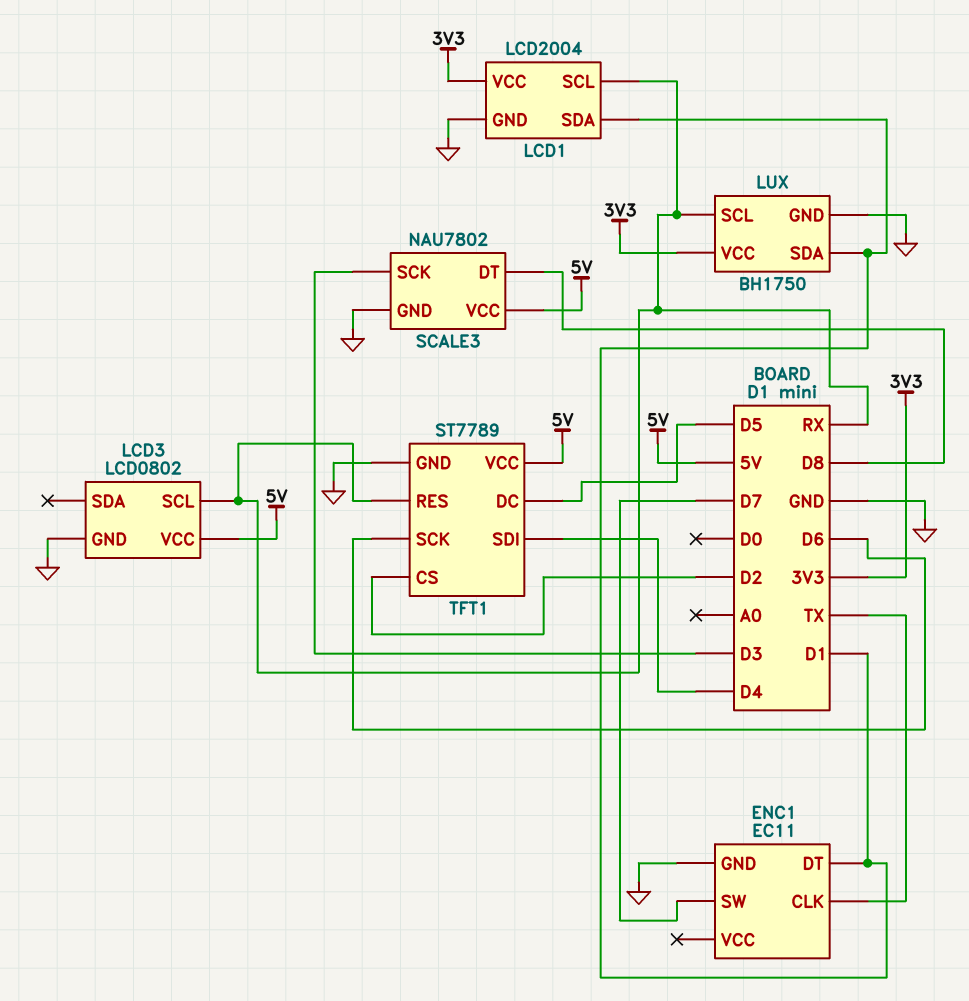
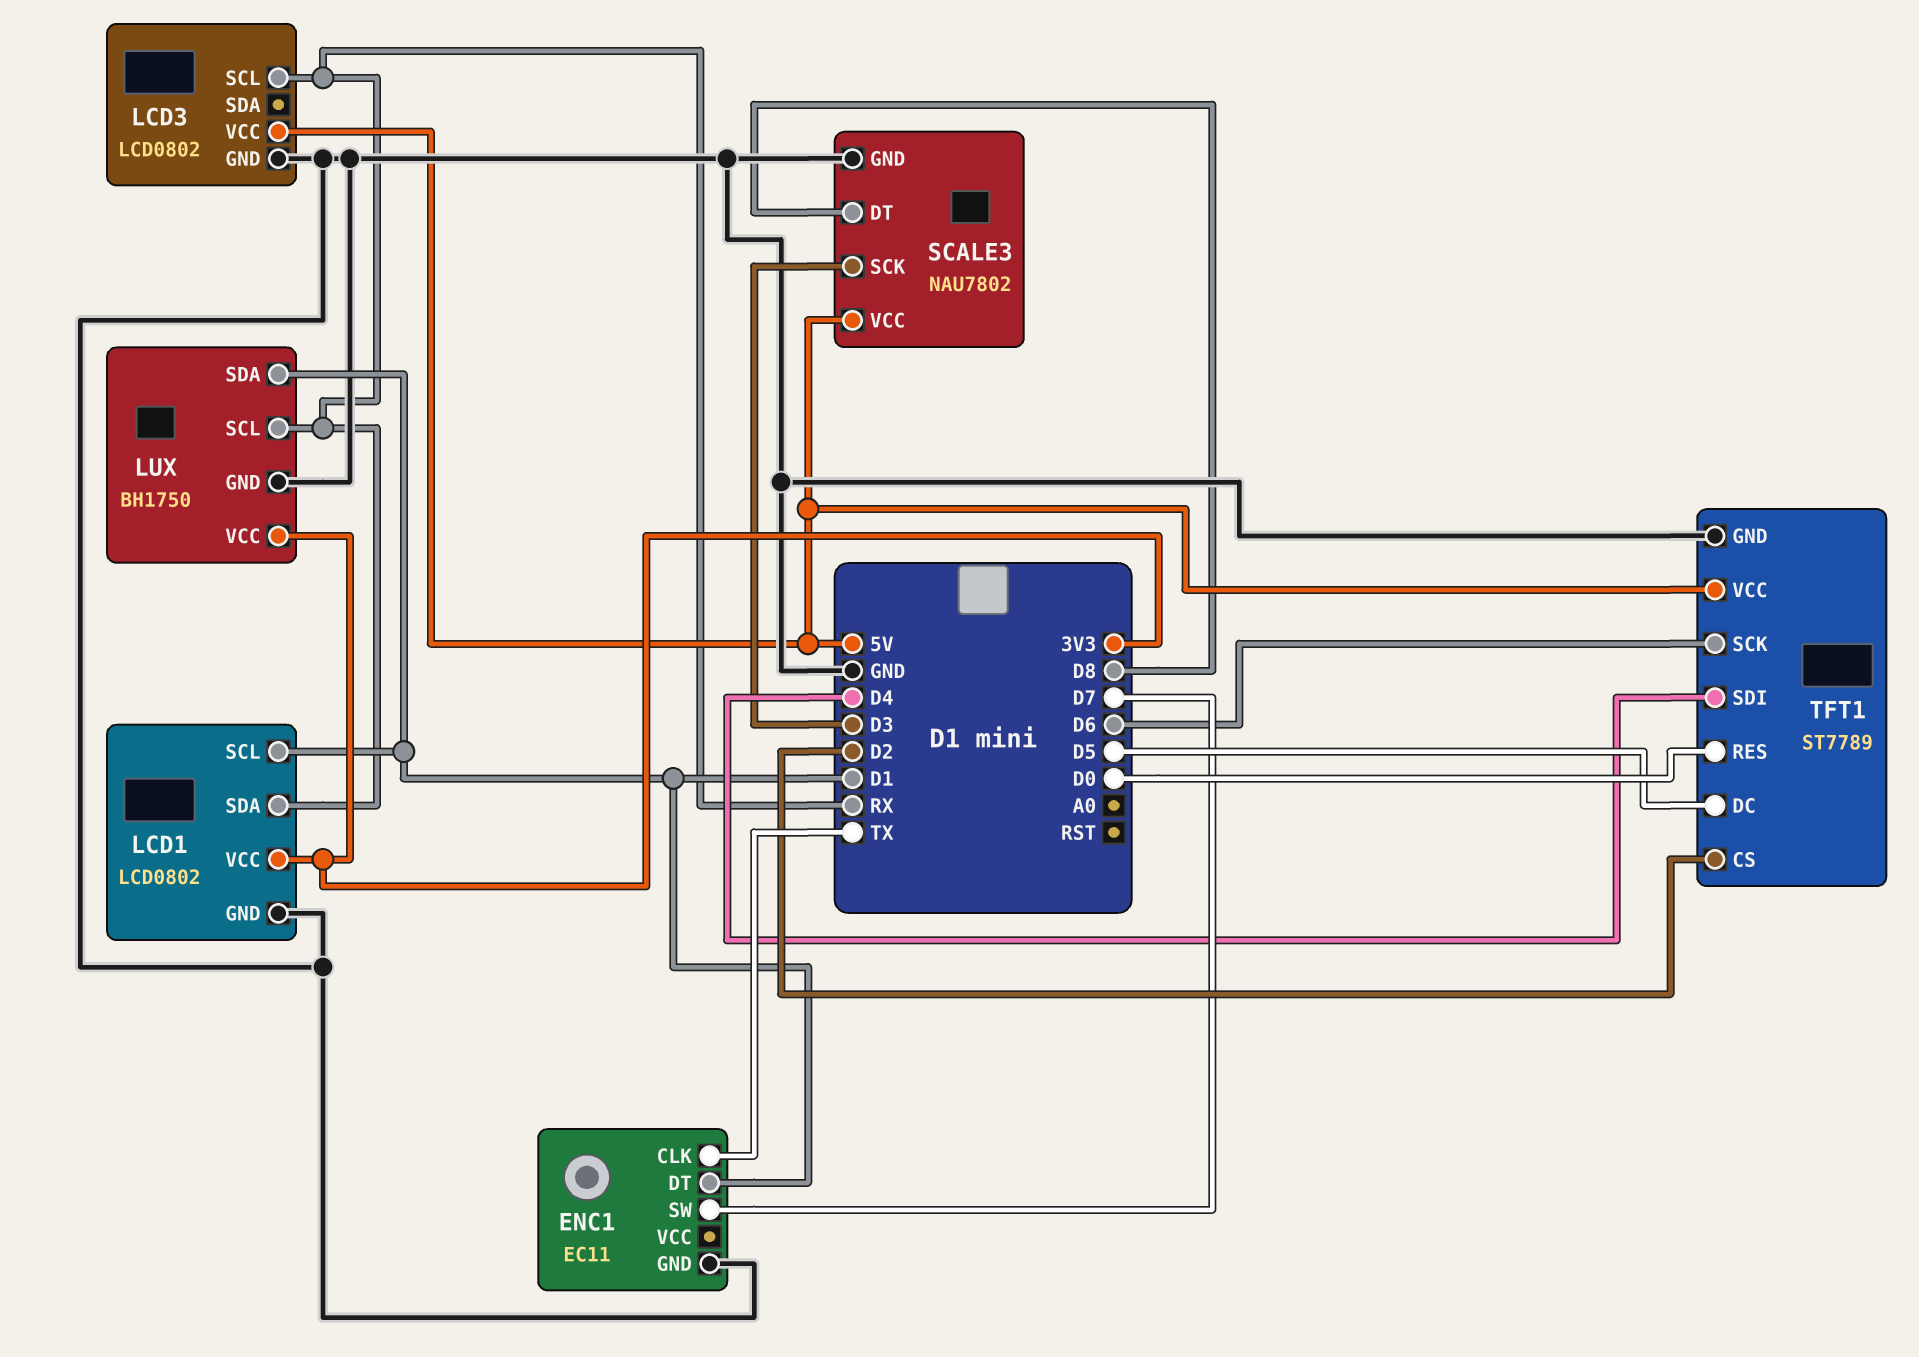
LCD1: LCD2004 -> LCD0802
LCD1 pin SCL: RX -> D1
LCD1 pin SDA: D1 -> RX
TFT1 pin RES: RX -> D0

